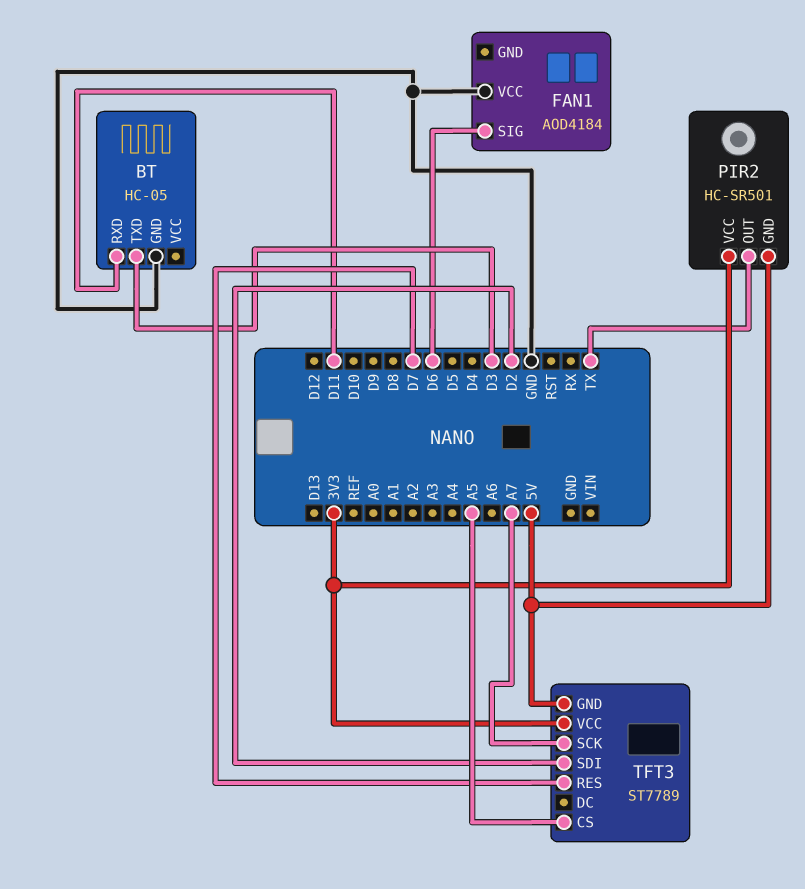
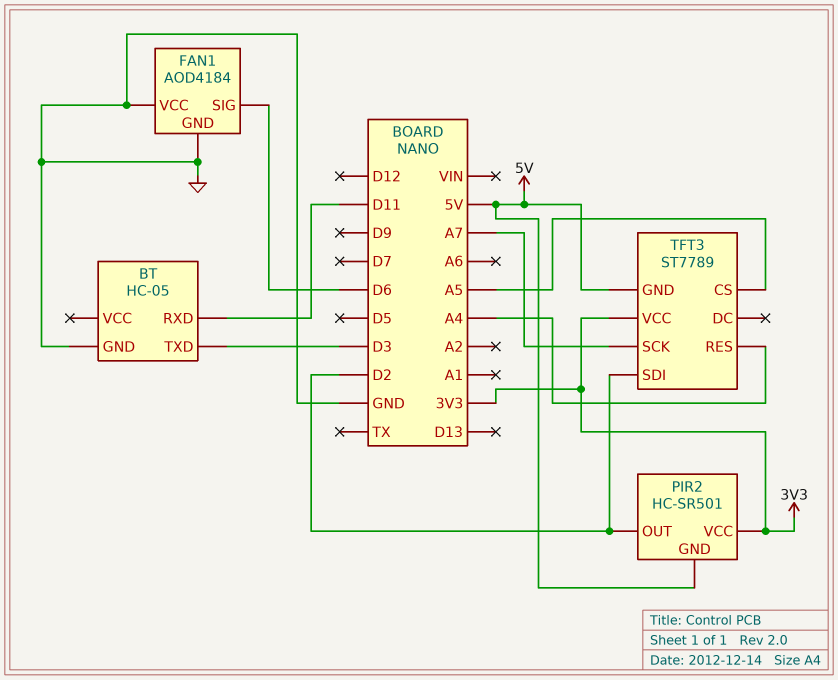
FAN1 pin GND: none -> GND
PIR2 pin OUT: TX -> D2
TFT3 pin RES: D7 -> A4

